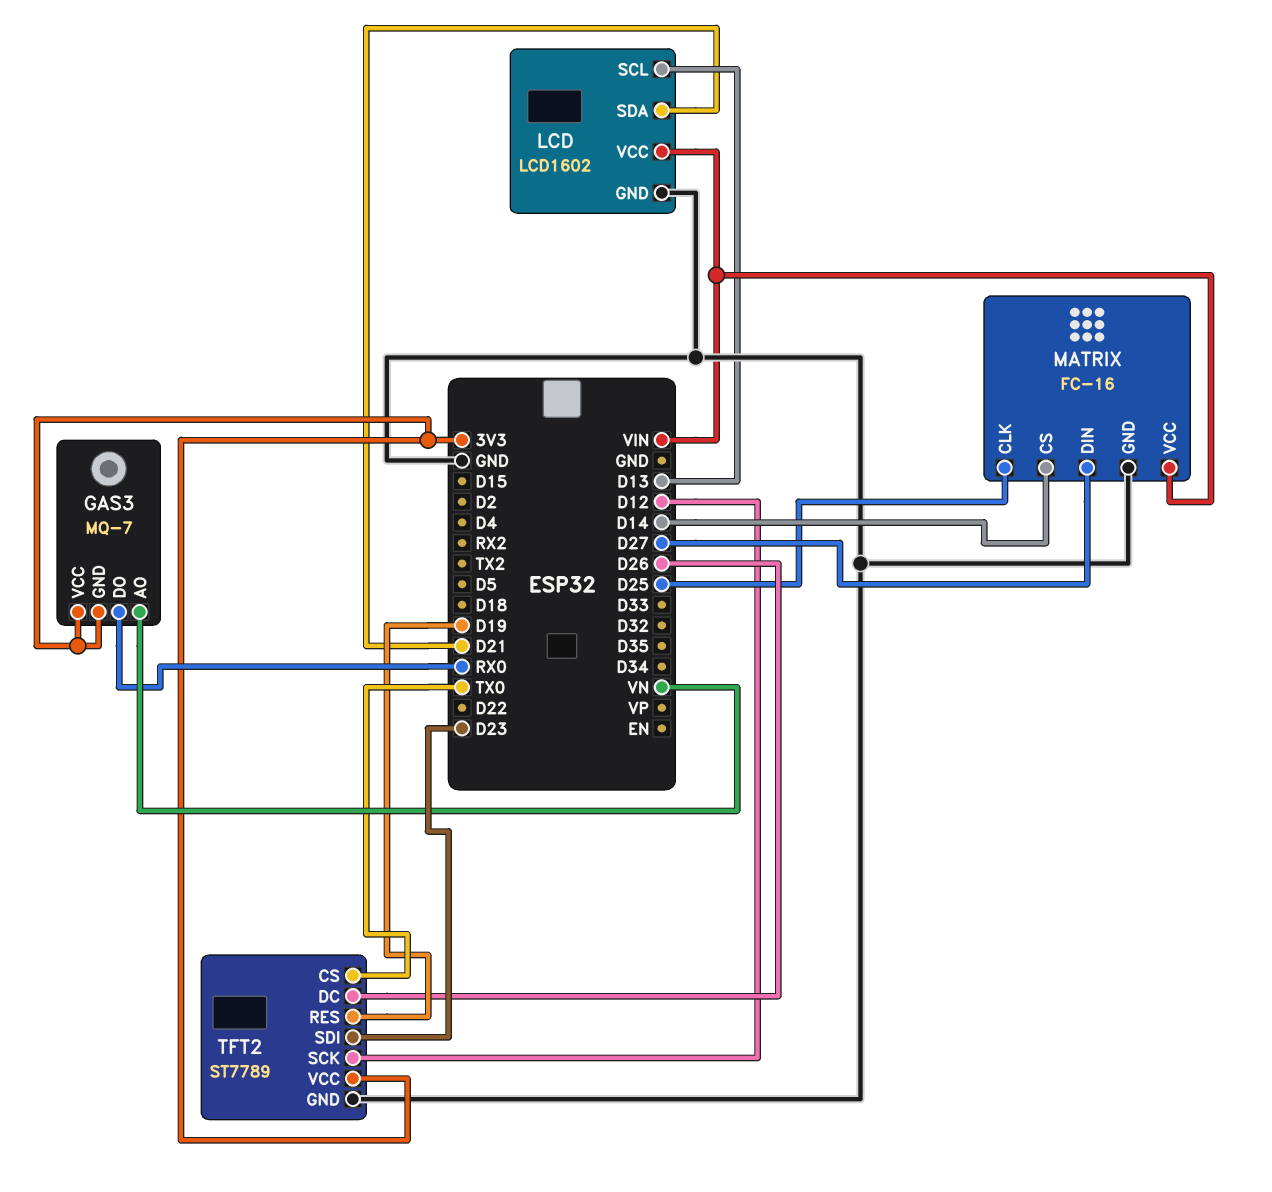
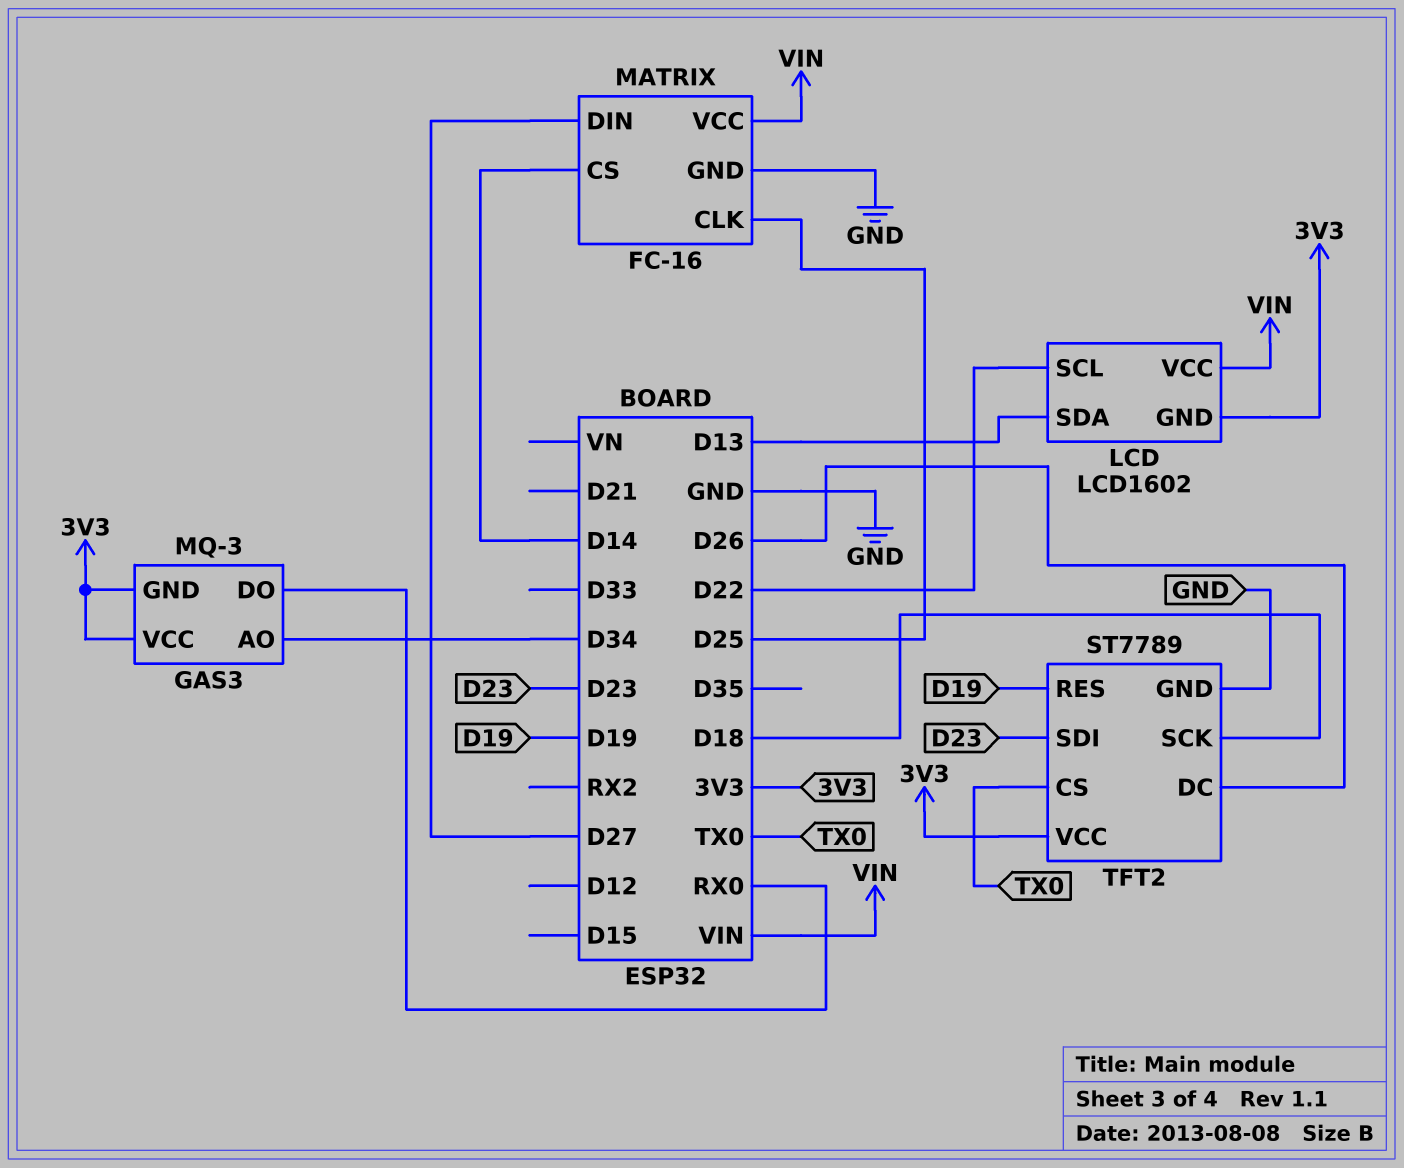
GAS3: MQ-7 -> MQ-3
GAS3 pin AO: VN -> D34
LCD pin GND: GND -> 3V3
LCD pin SCL: D13 -> D22
LCD pin SDA: D21 -> D13
TFT2 pin SCK: D12 -> D18

